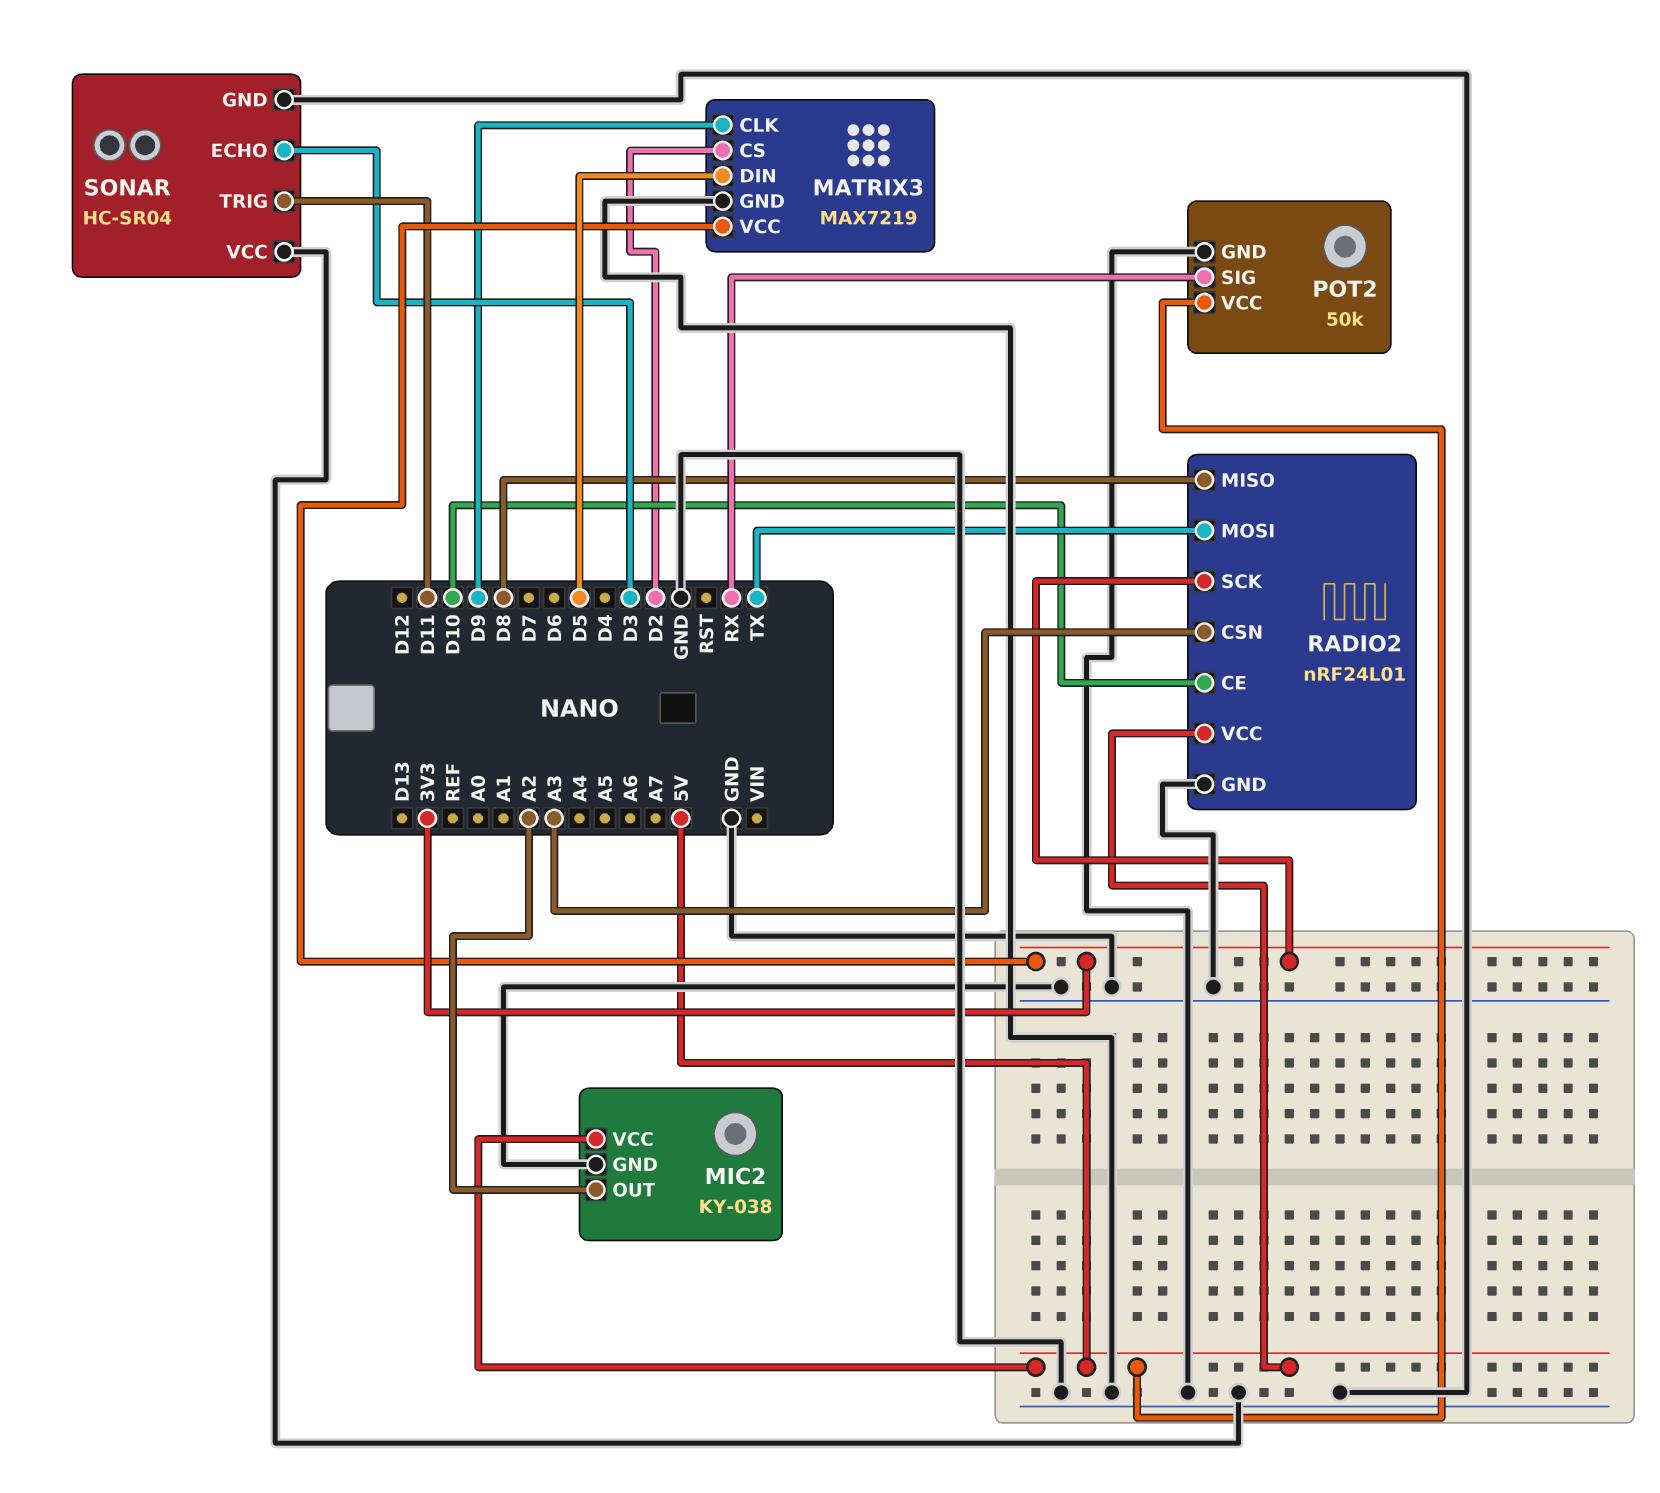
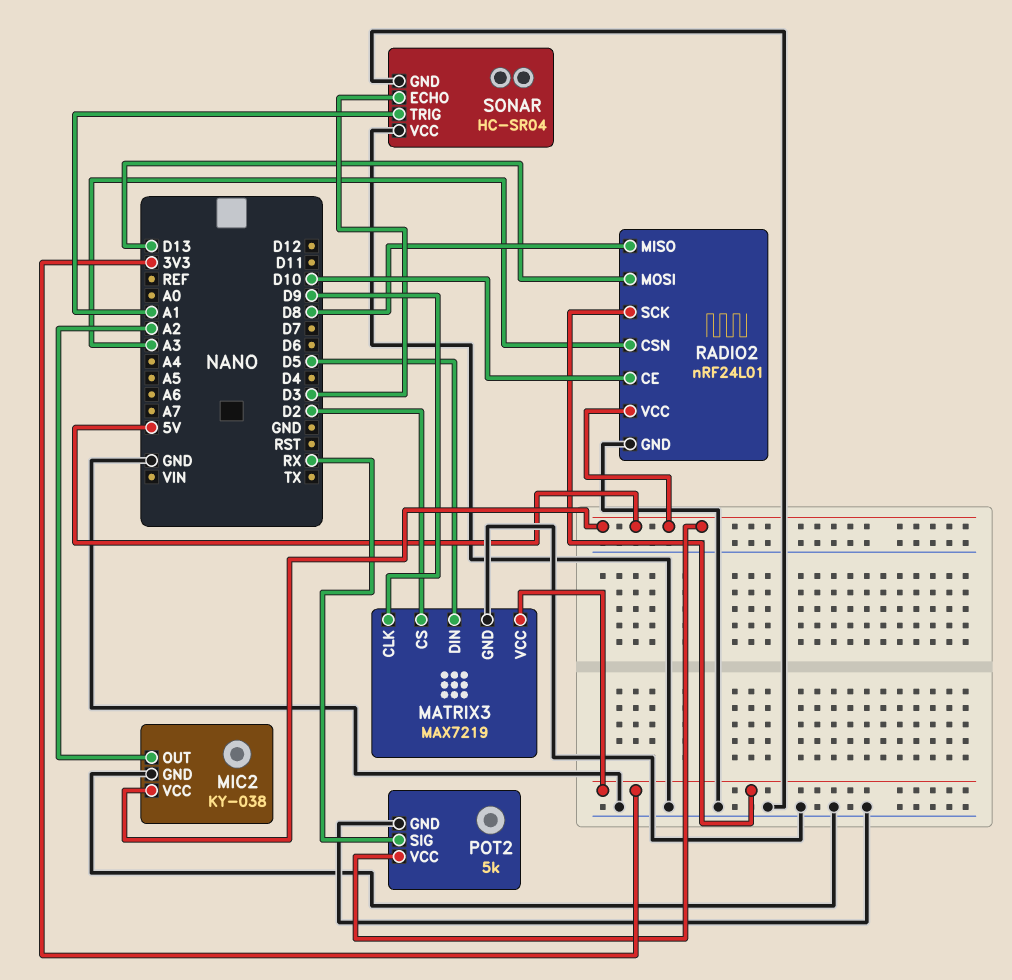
POT2: 50k -> 5k
RADIO2 pin MOSI: TX -> D13
SONAR pin TRIG: D11 -> A1

